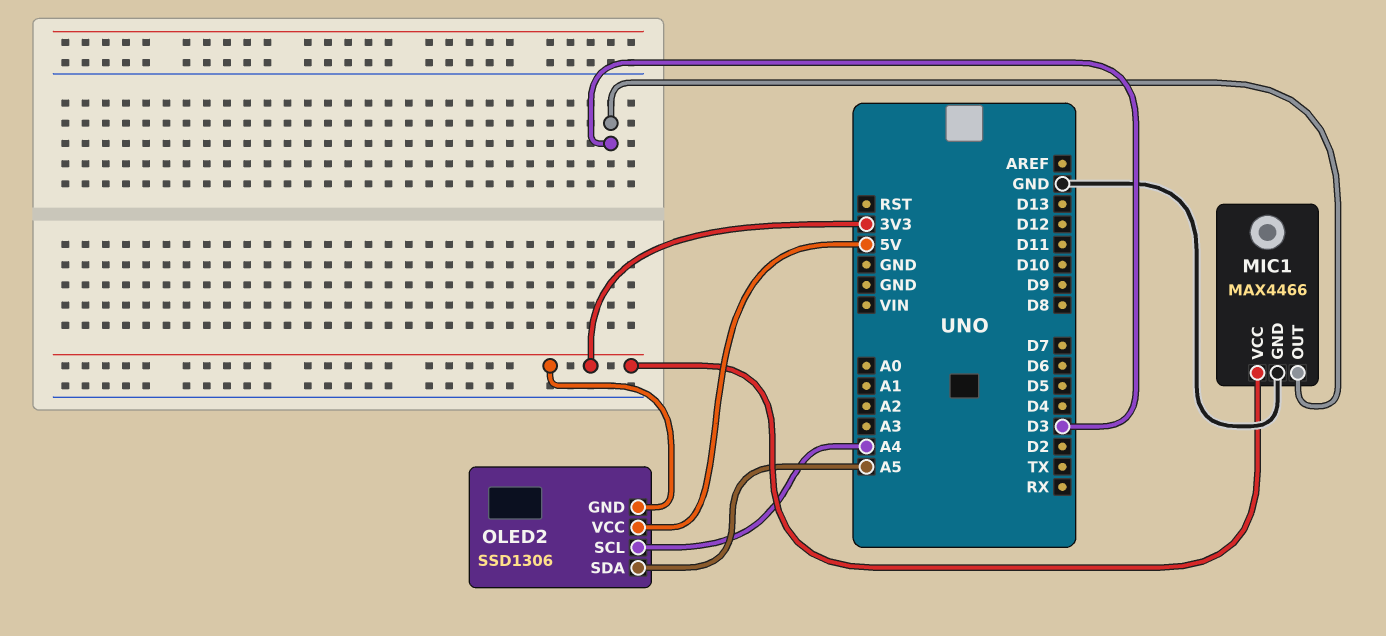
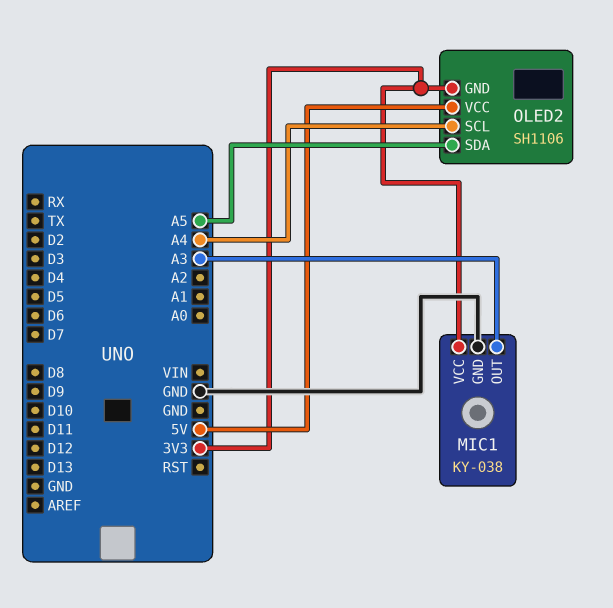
MIC1: MAX4466 -> KY-038
MIC1 pin OUT: D3 -> A3
OLED2: SSD1306 -> SH1106

